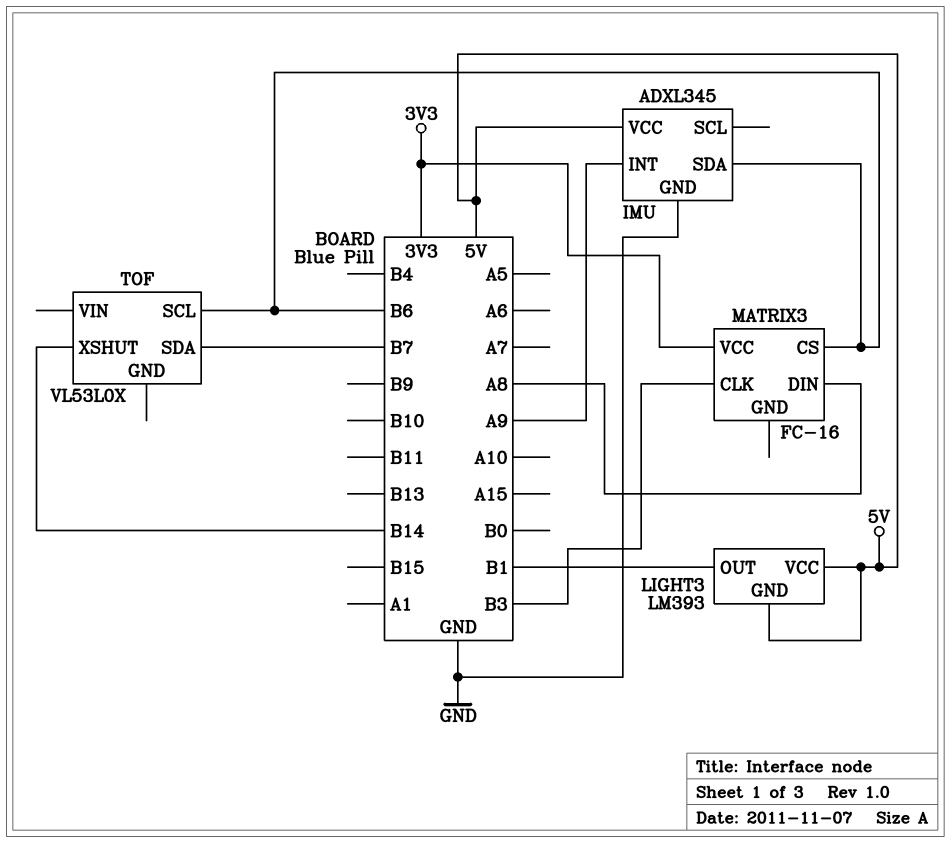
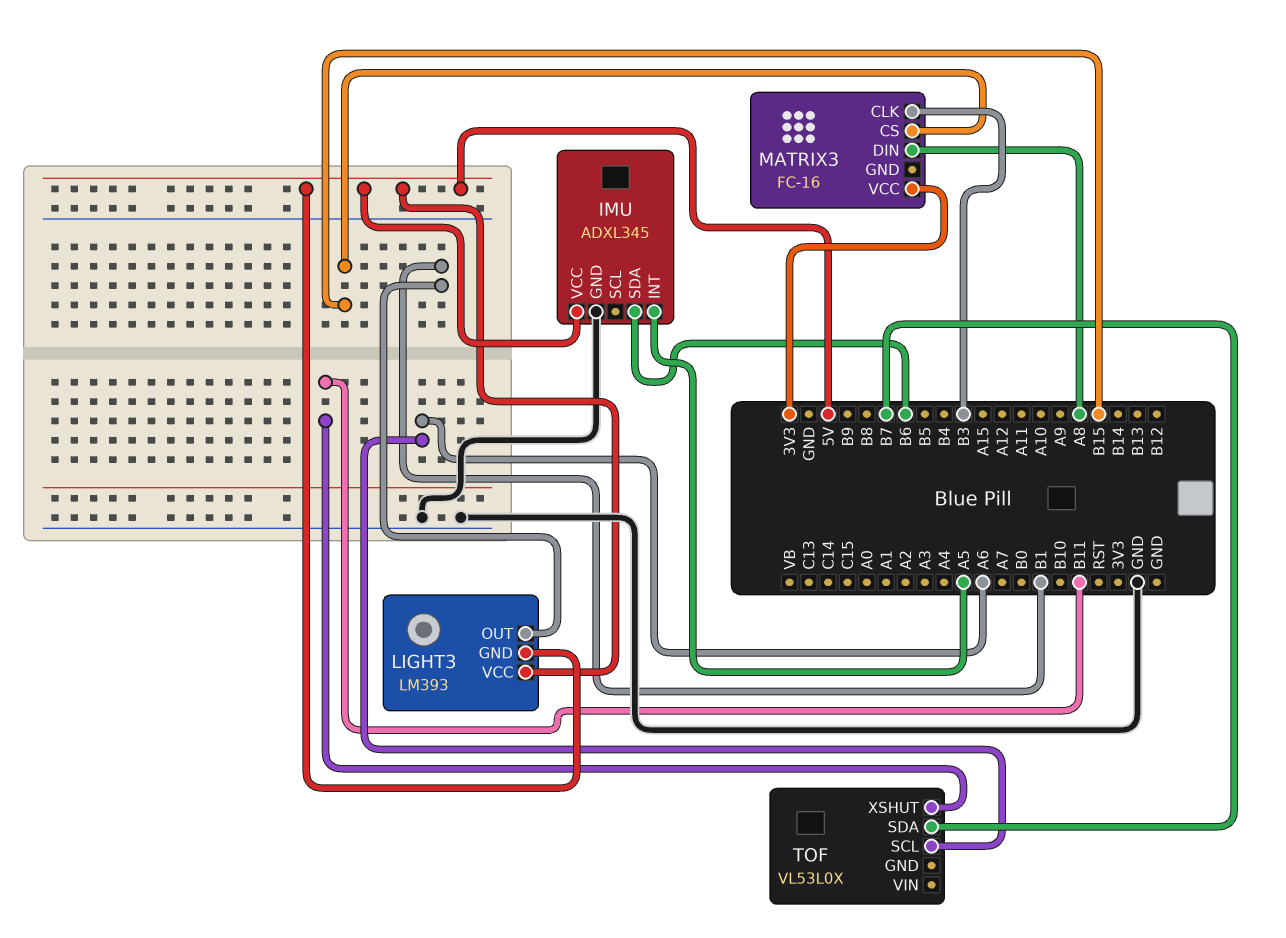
IMU pin INT: A9 -> A5
MATRIX3 pin CS: B6 -> B15
TOF pin SCL: B6 -> A6
TOF pin XSHUT: B14 -> B11

